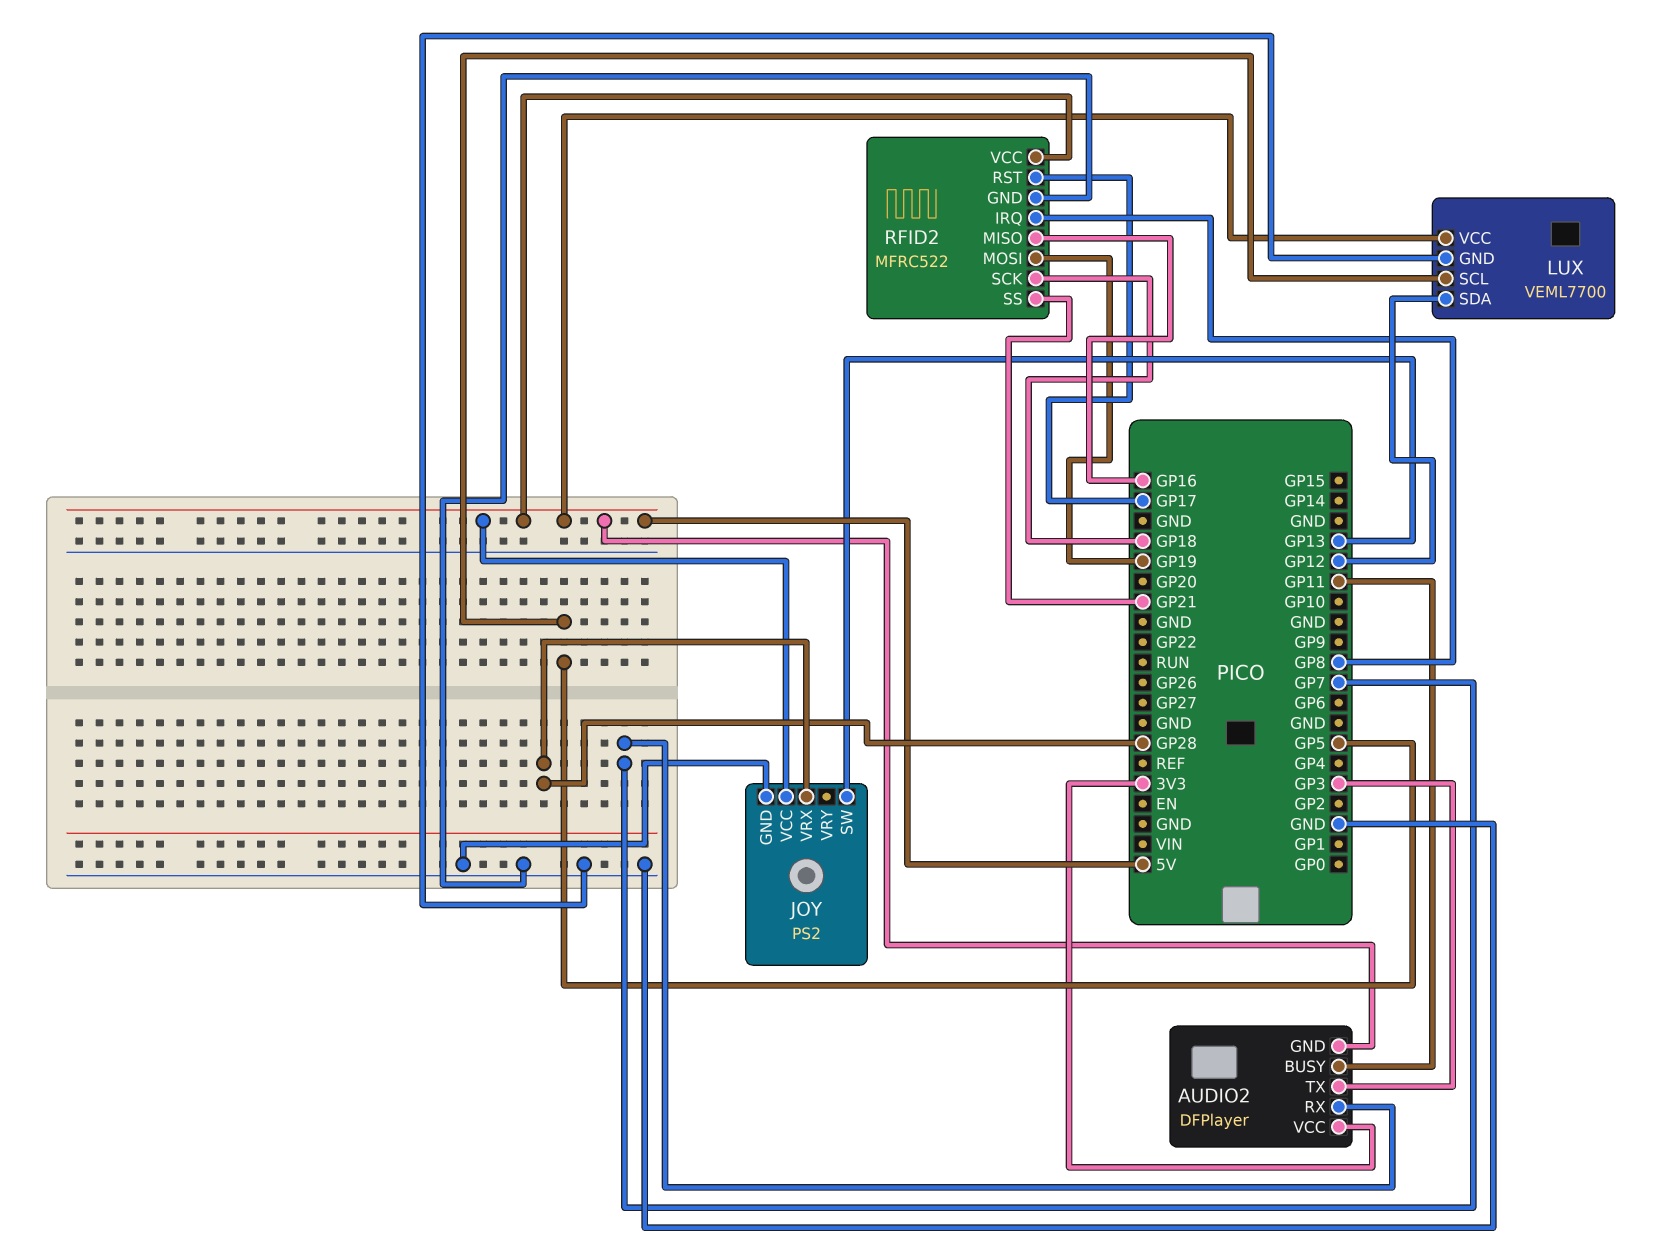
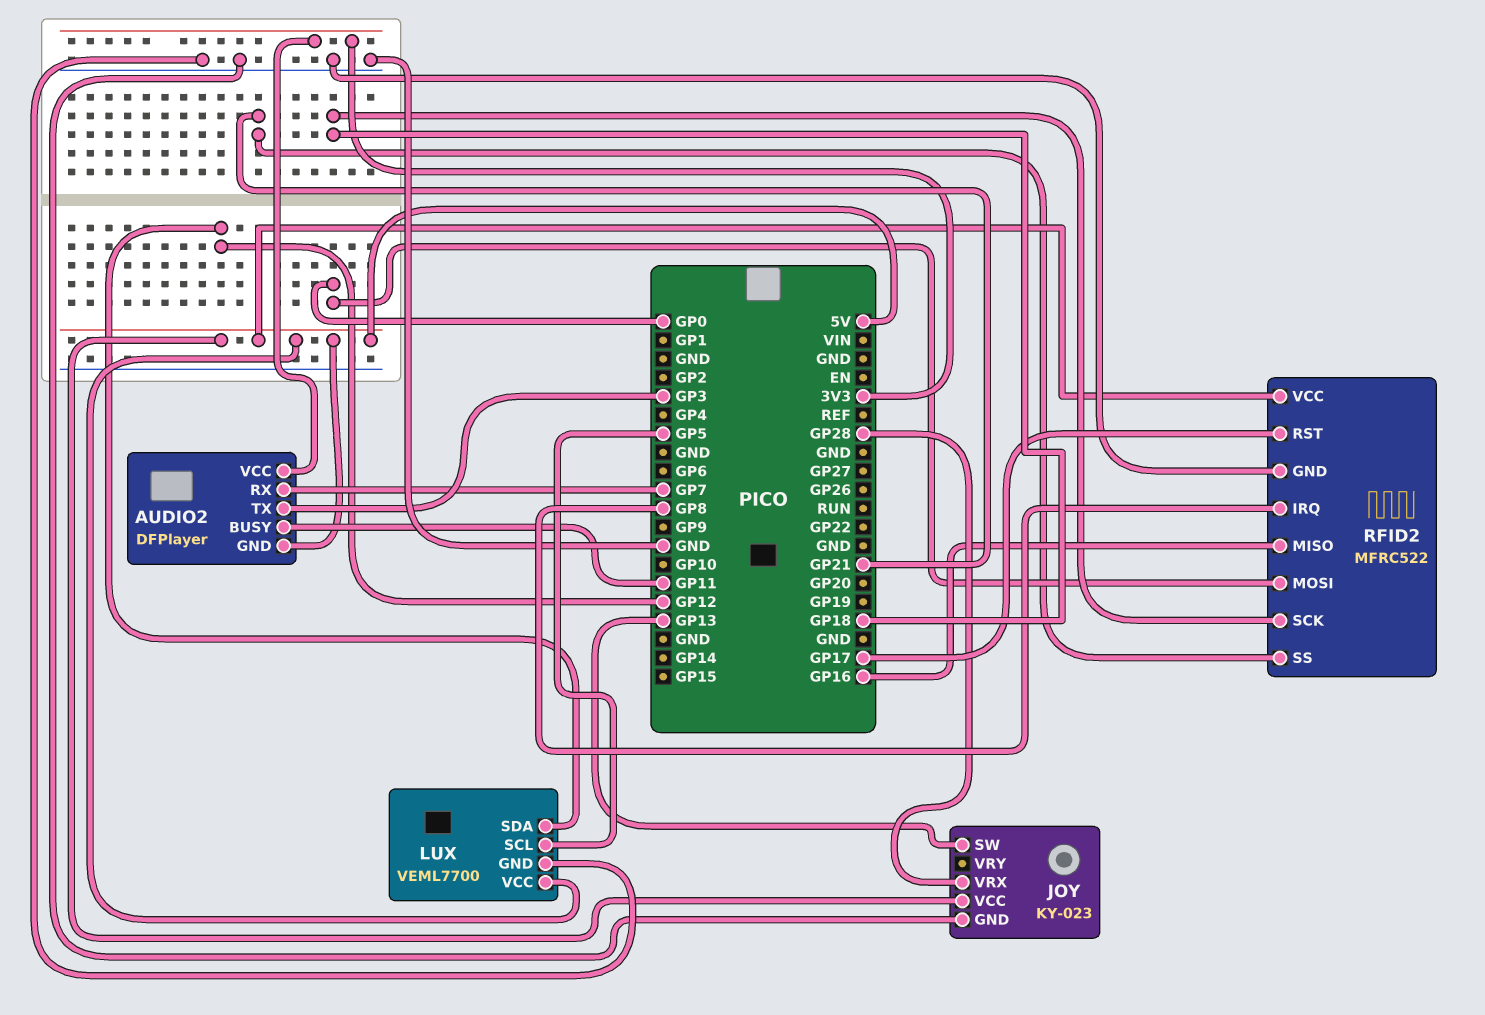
JOY: PS2 -> KY-023
RFID2 pin MOSI: GP19 -> GP0

